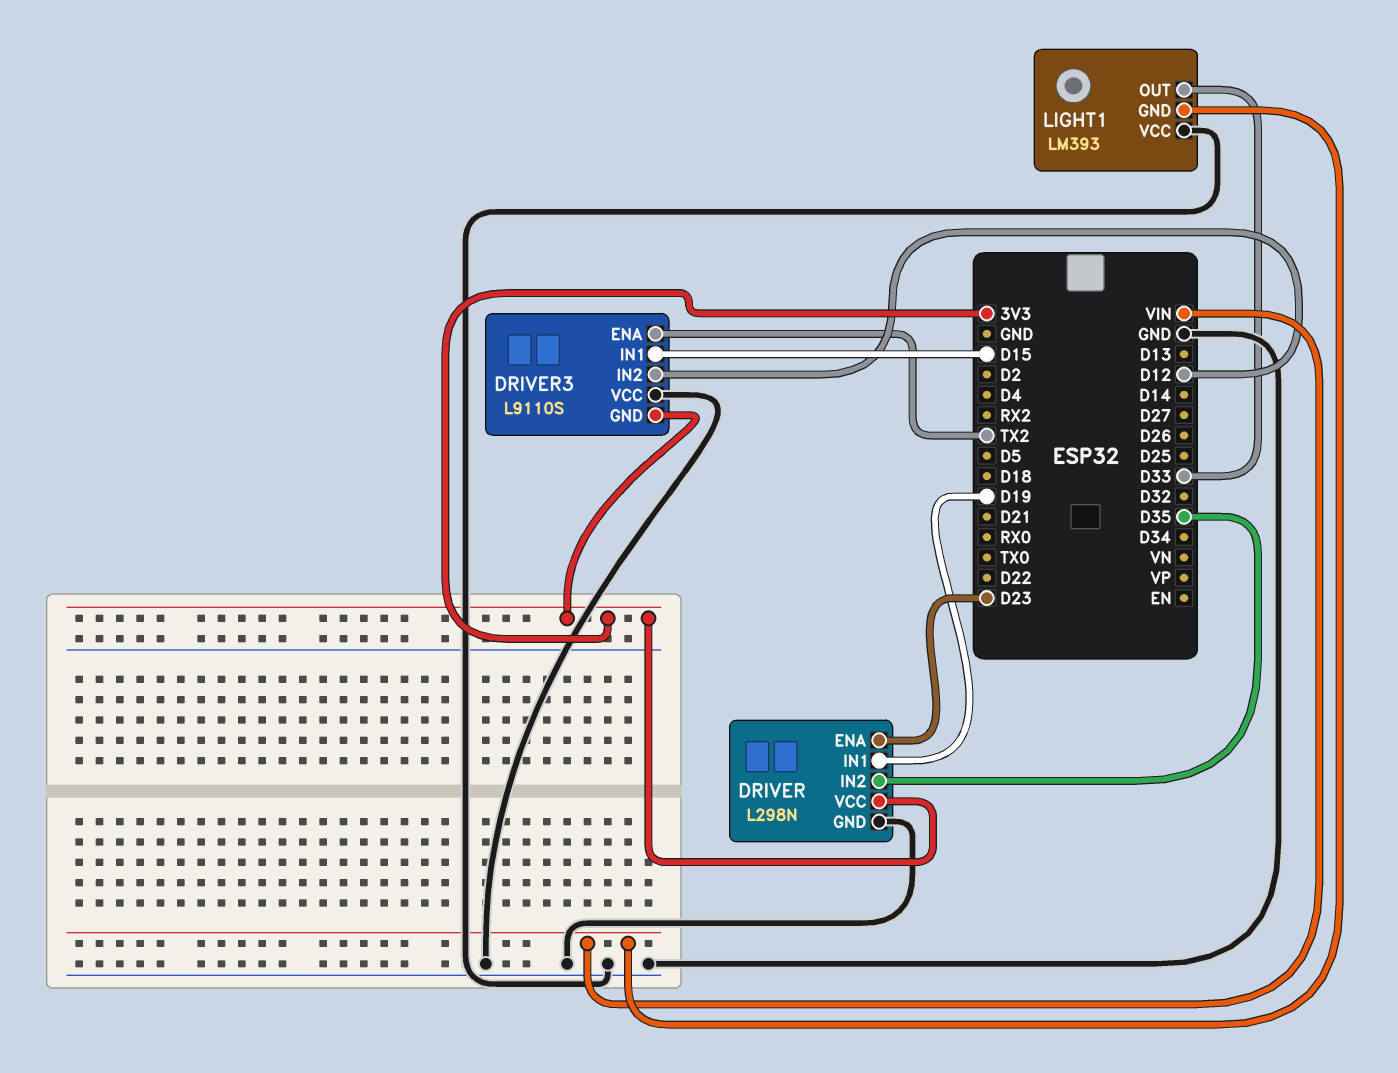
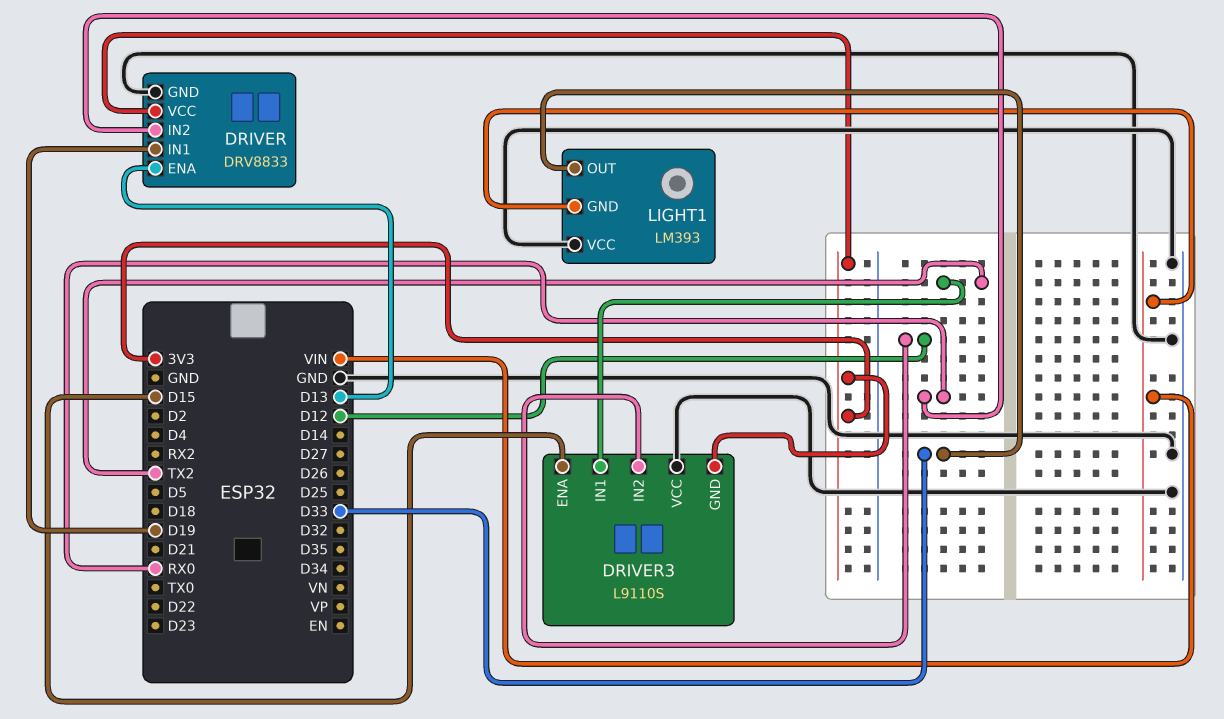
DRIVER: L298N -> DRV8833
DRIVER pin ENA: D23 -> D13
DRIVER pin IN2: D35 -> RX0
DRIVER3 pin ENA: TX2 -> D15
DRIVER3 pin IN1: D15 -> TX2

